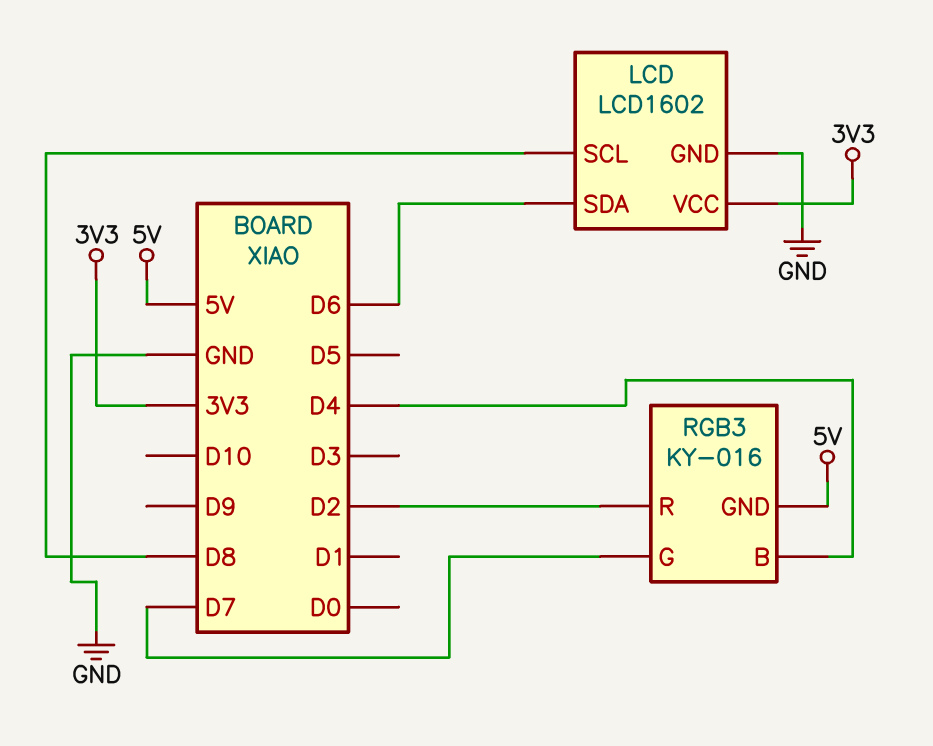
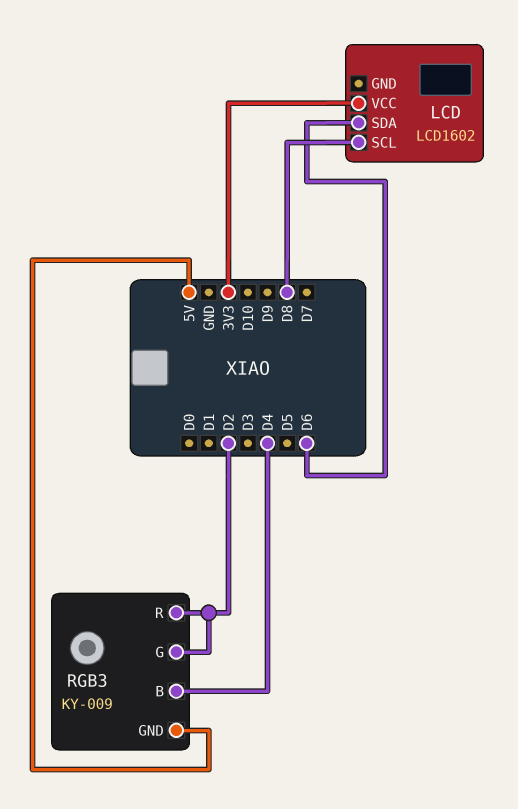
LCD pin GND: GND -> none
RGB3: KY-016 -> KY-009
RGB3 pin G: D7 -> D2

